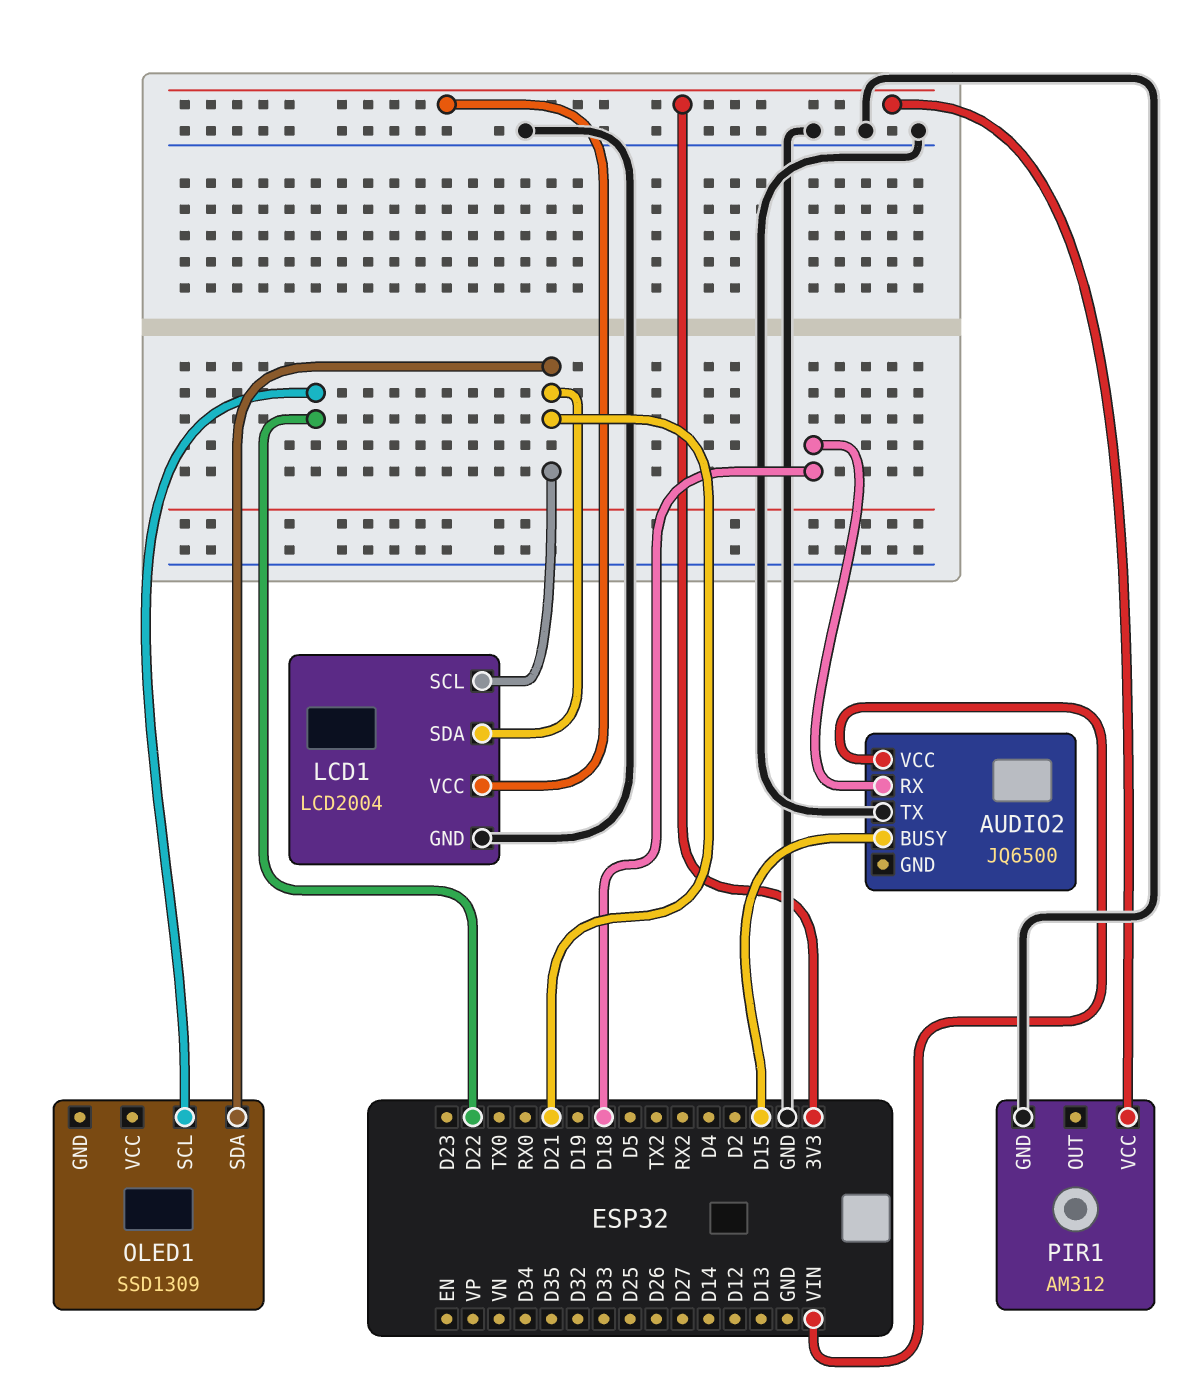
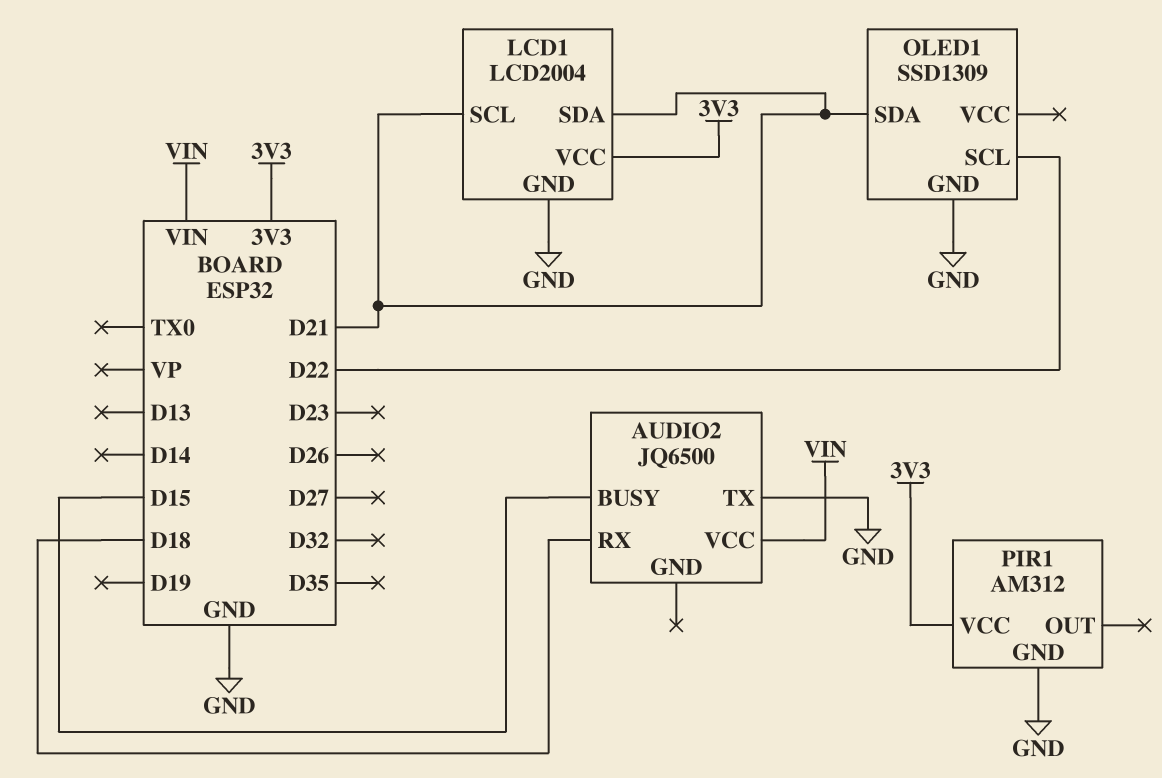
OLED1 pin GND: none -> GND

